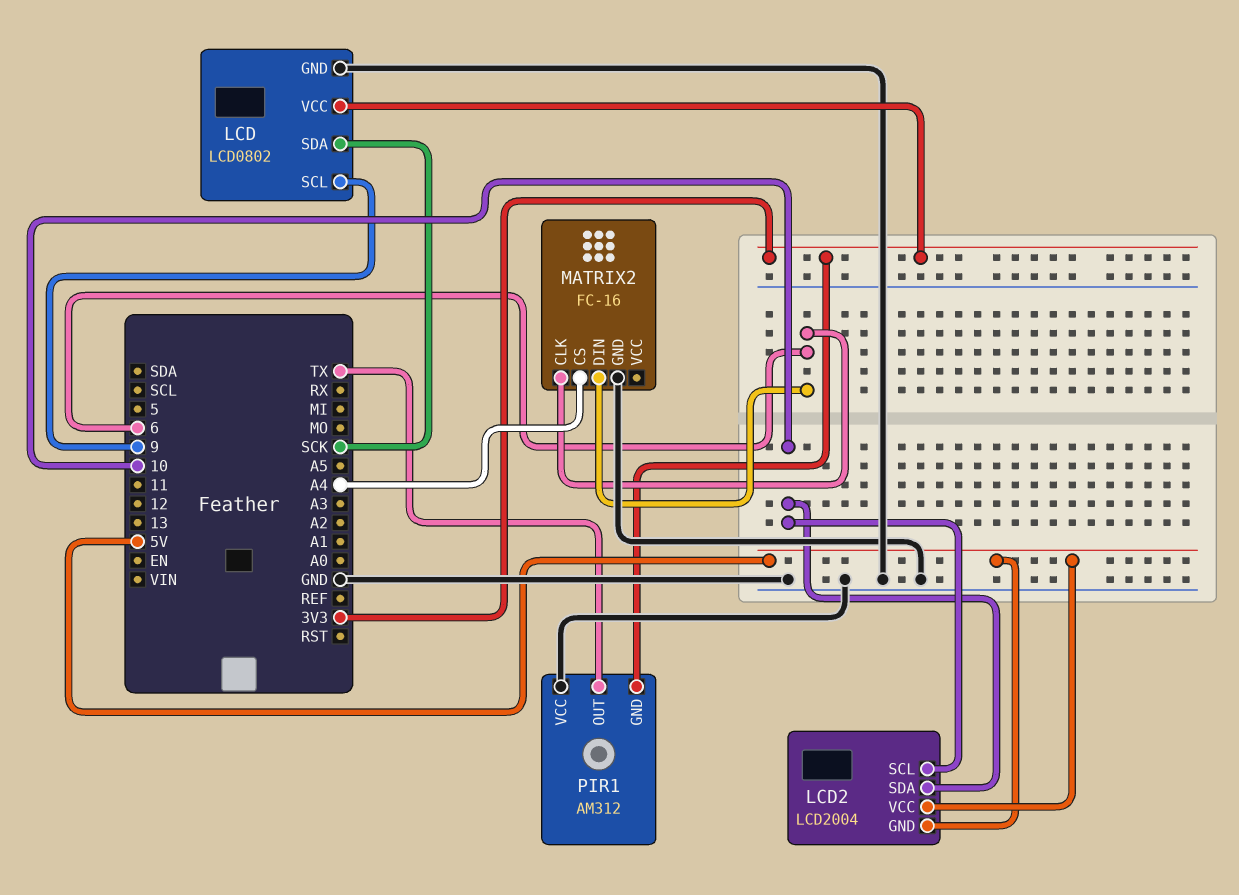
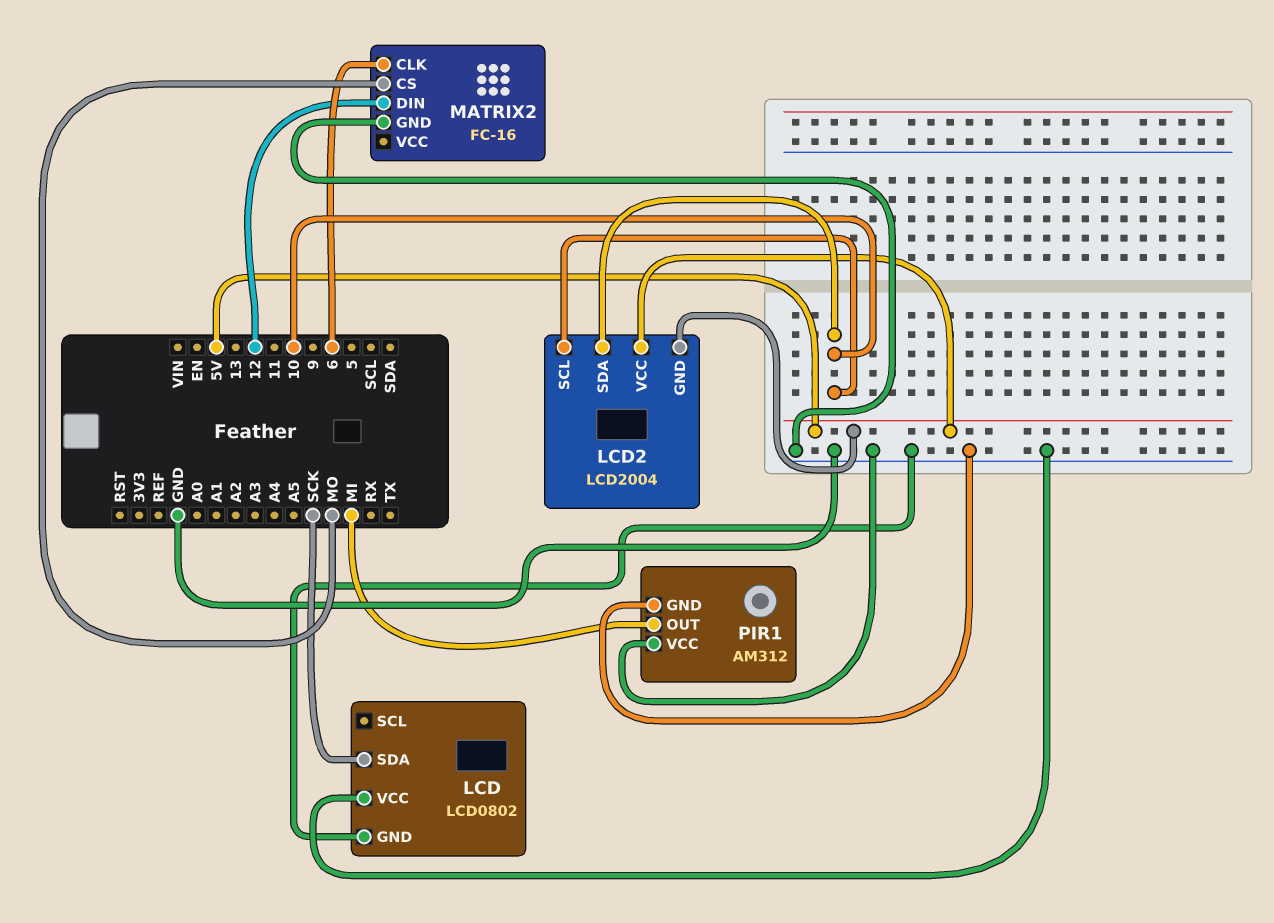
LCD pin SCL: 9 -> none
LCD pin VCC: 3V3 -> GND
MATRIX2 pin CS: A4 -> MO
MATRIX2 pin DIN: 6 -> 12
PIR1 pin GND: 3V3 -> GND
PIR1 pin OUT: TX -> MI

